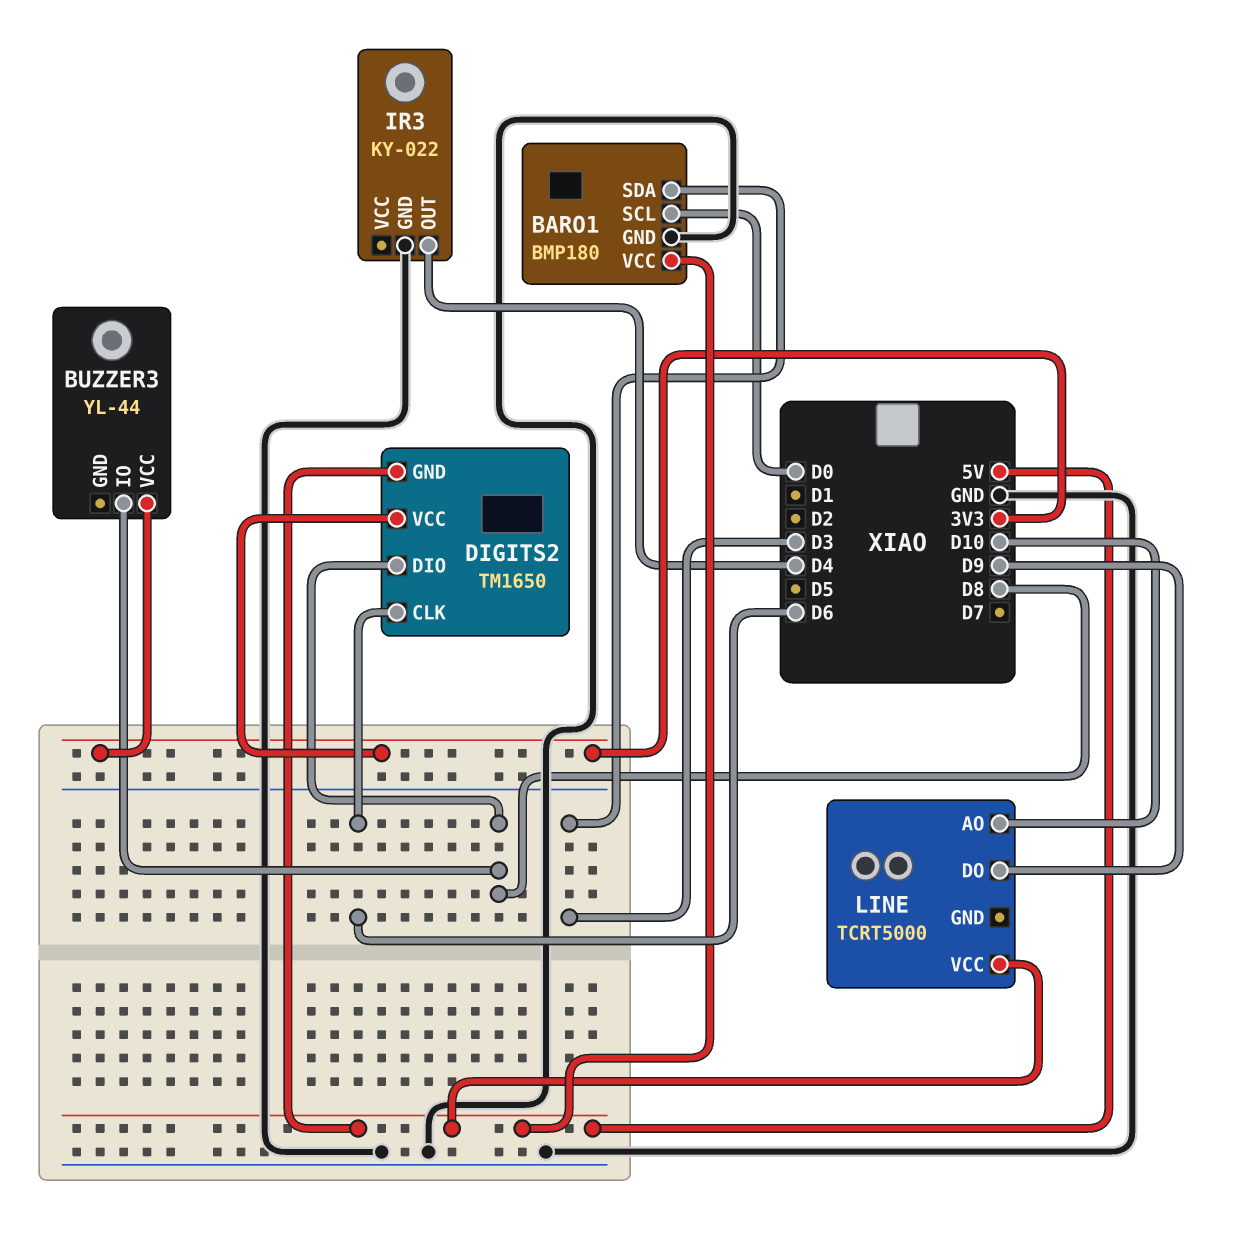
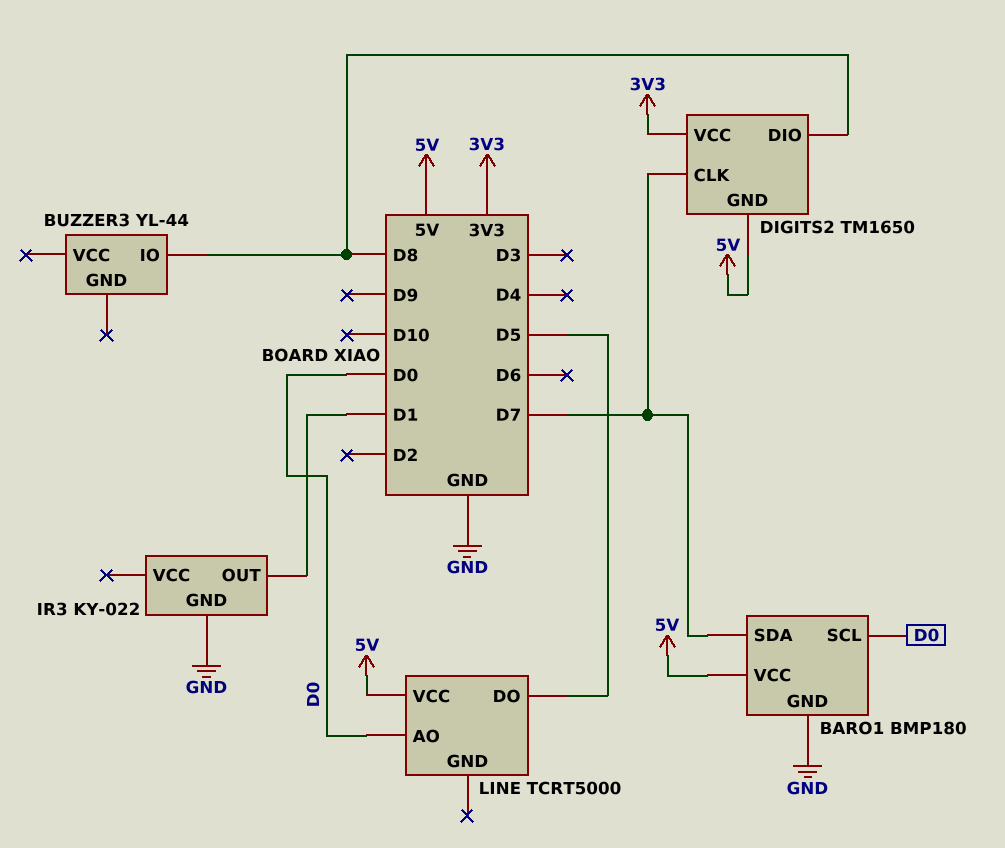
BARO1 pin SDA: D3 -> D7
BUZZER3 pin VCC: 3V3 -> none
DIGITS2 pin CLK: D6 -> D7
IR3 pin OUT: D4 -> D1
LINE pin AO: D10 -> D0
LINE pin DO: D9 -> D5

